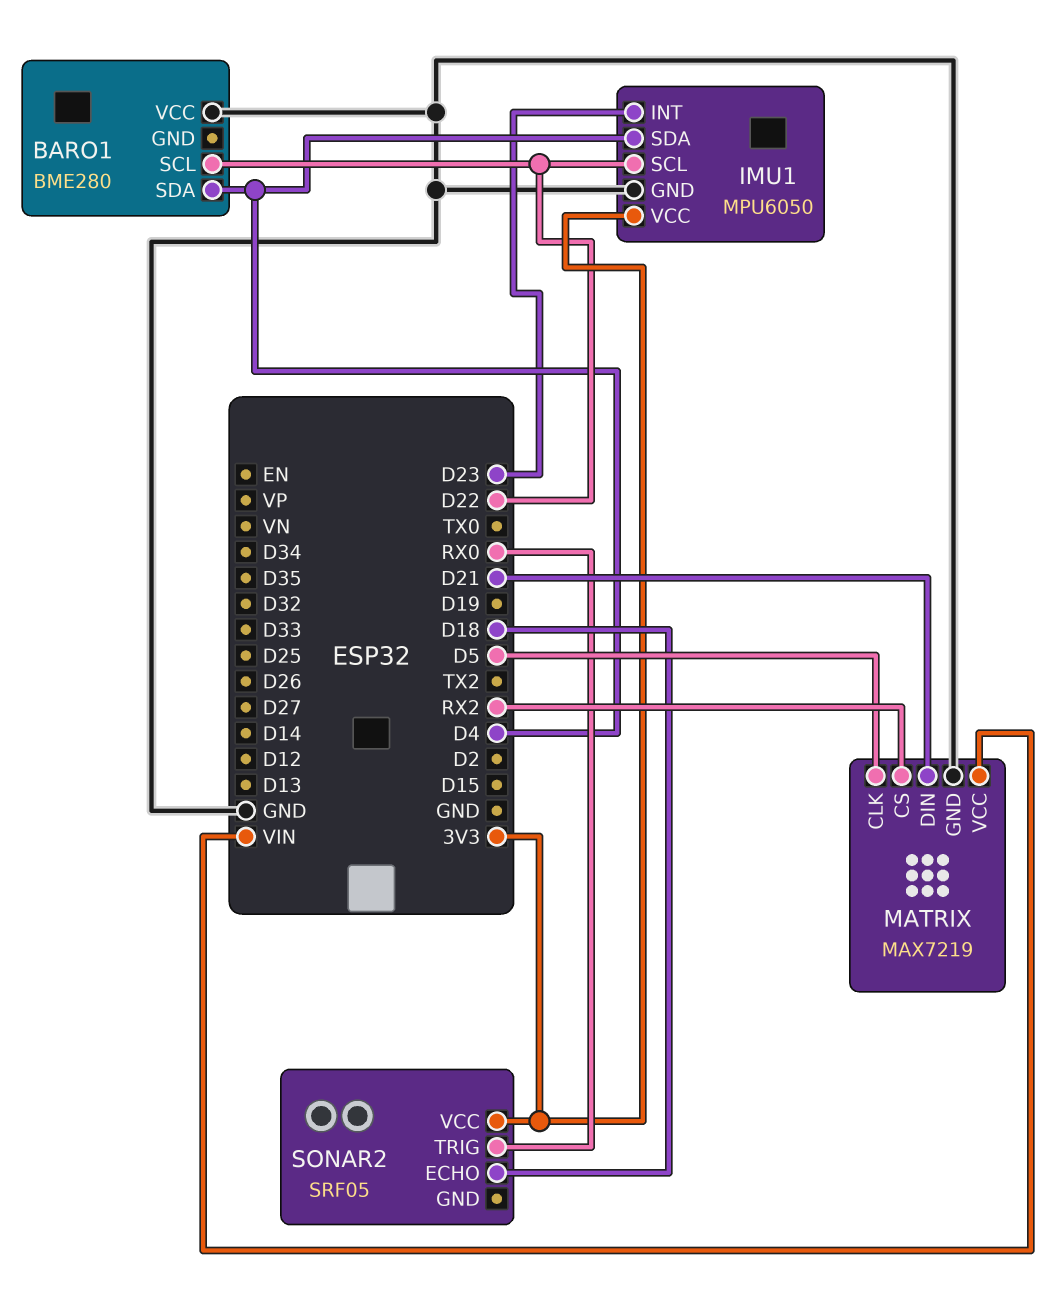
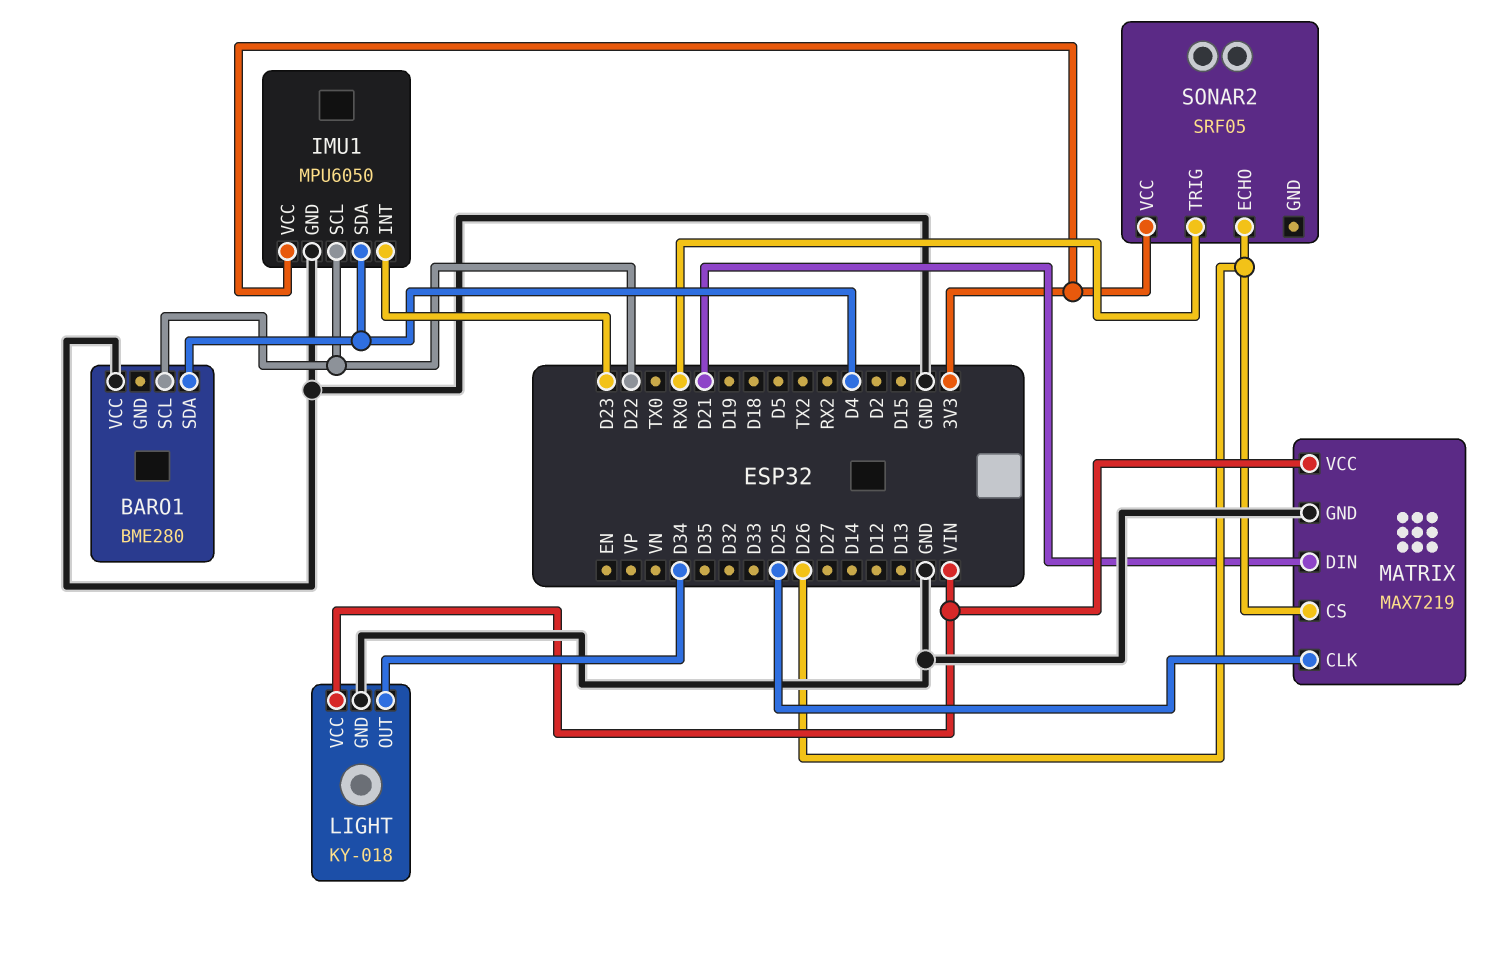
LIGHT: none -> KY-018
LIGHT pin GND: none -> GND
LIGHT pin OUT: none -> D34
LIGHT pin VCC: none -> VIN
MATRIX pin CLK: D5 -> D25
MATRIX pin CS: RX2 -> D26
SONAR2 pin ECHO: D18 -> D26

